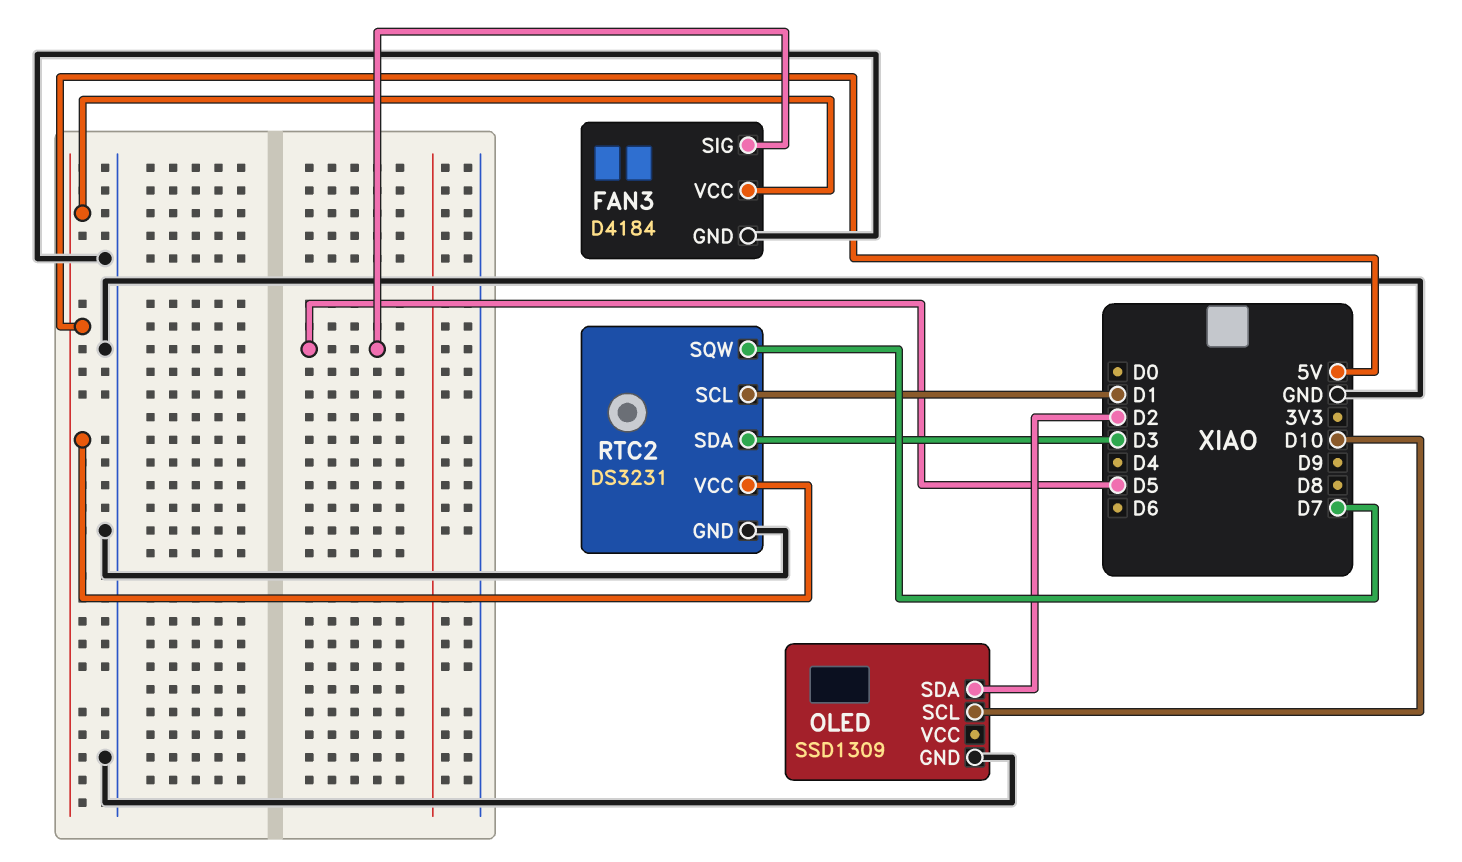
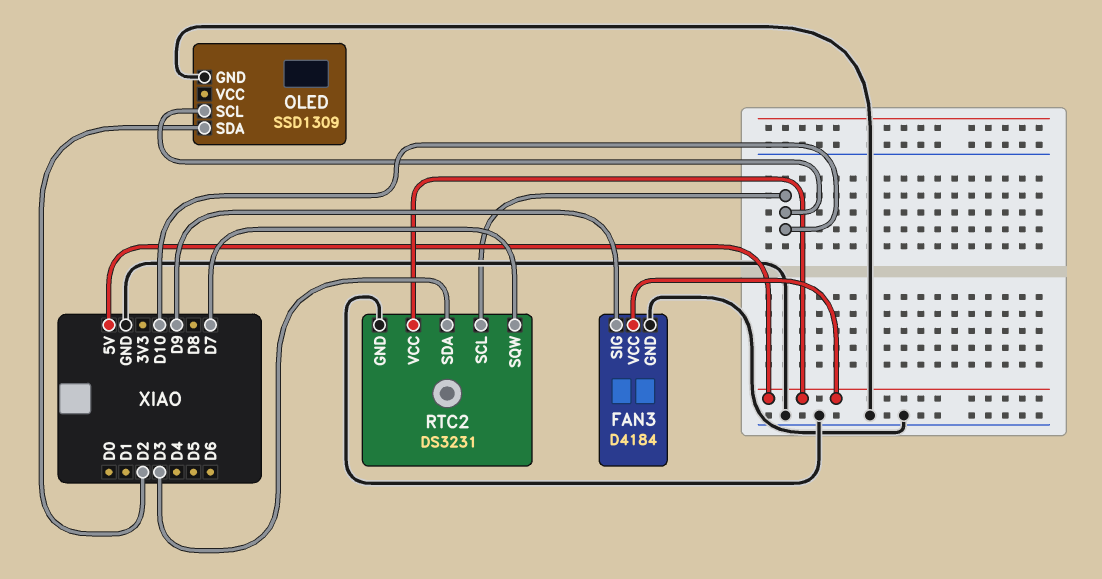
FAN3 pin SIG: D5 -> D9
RTC2 pin SCL: D1 -> D10

